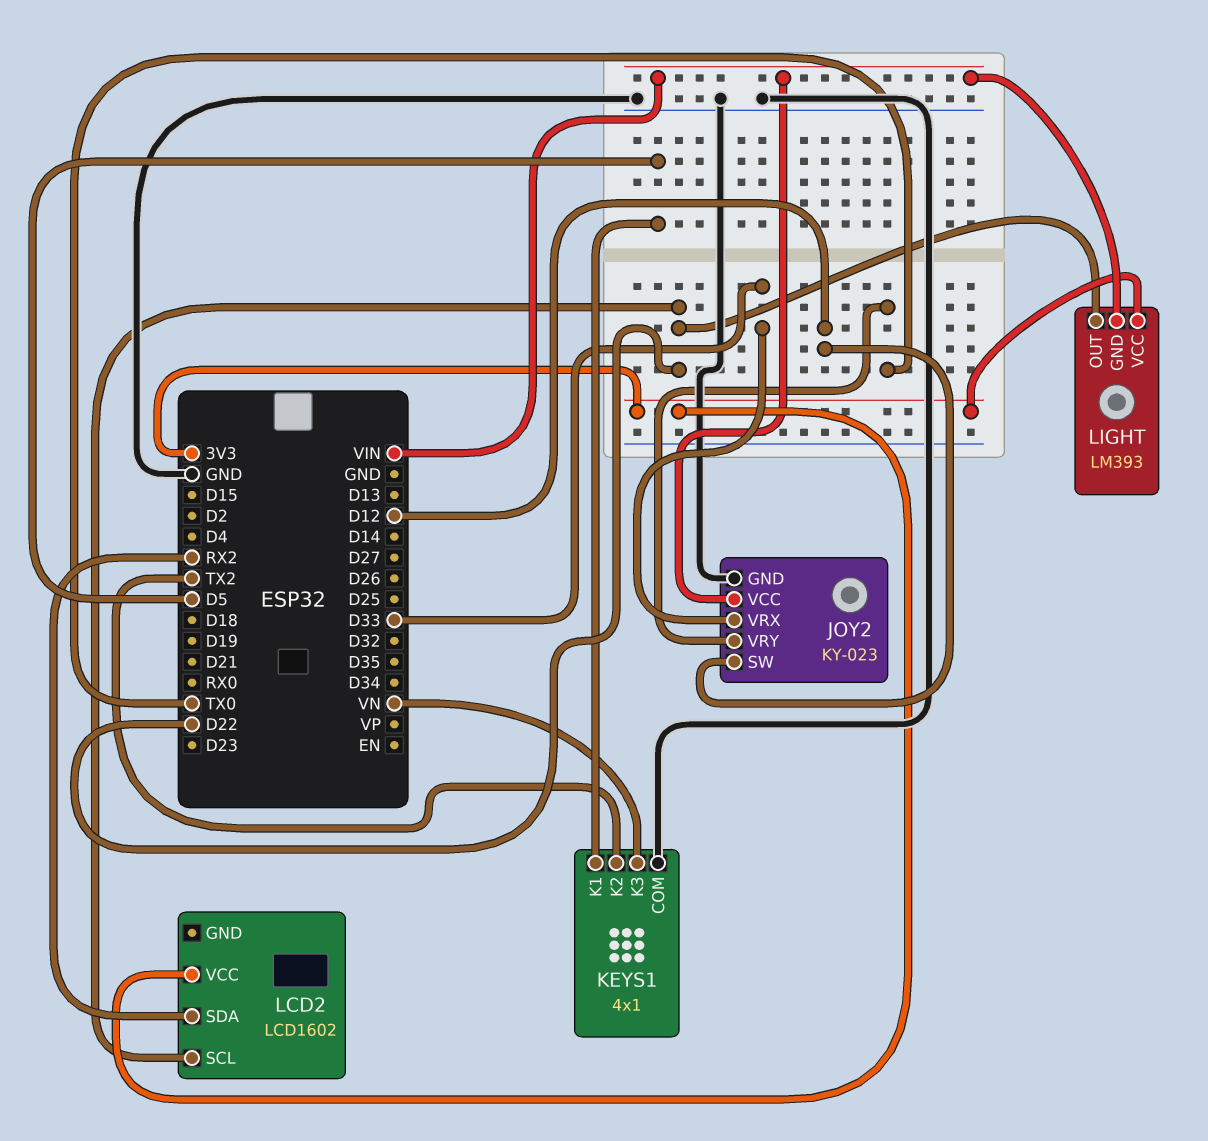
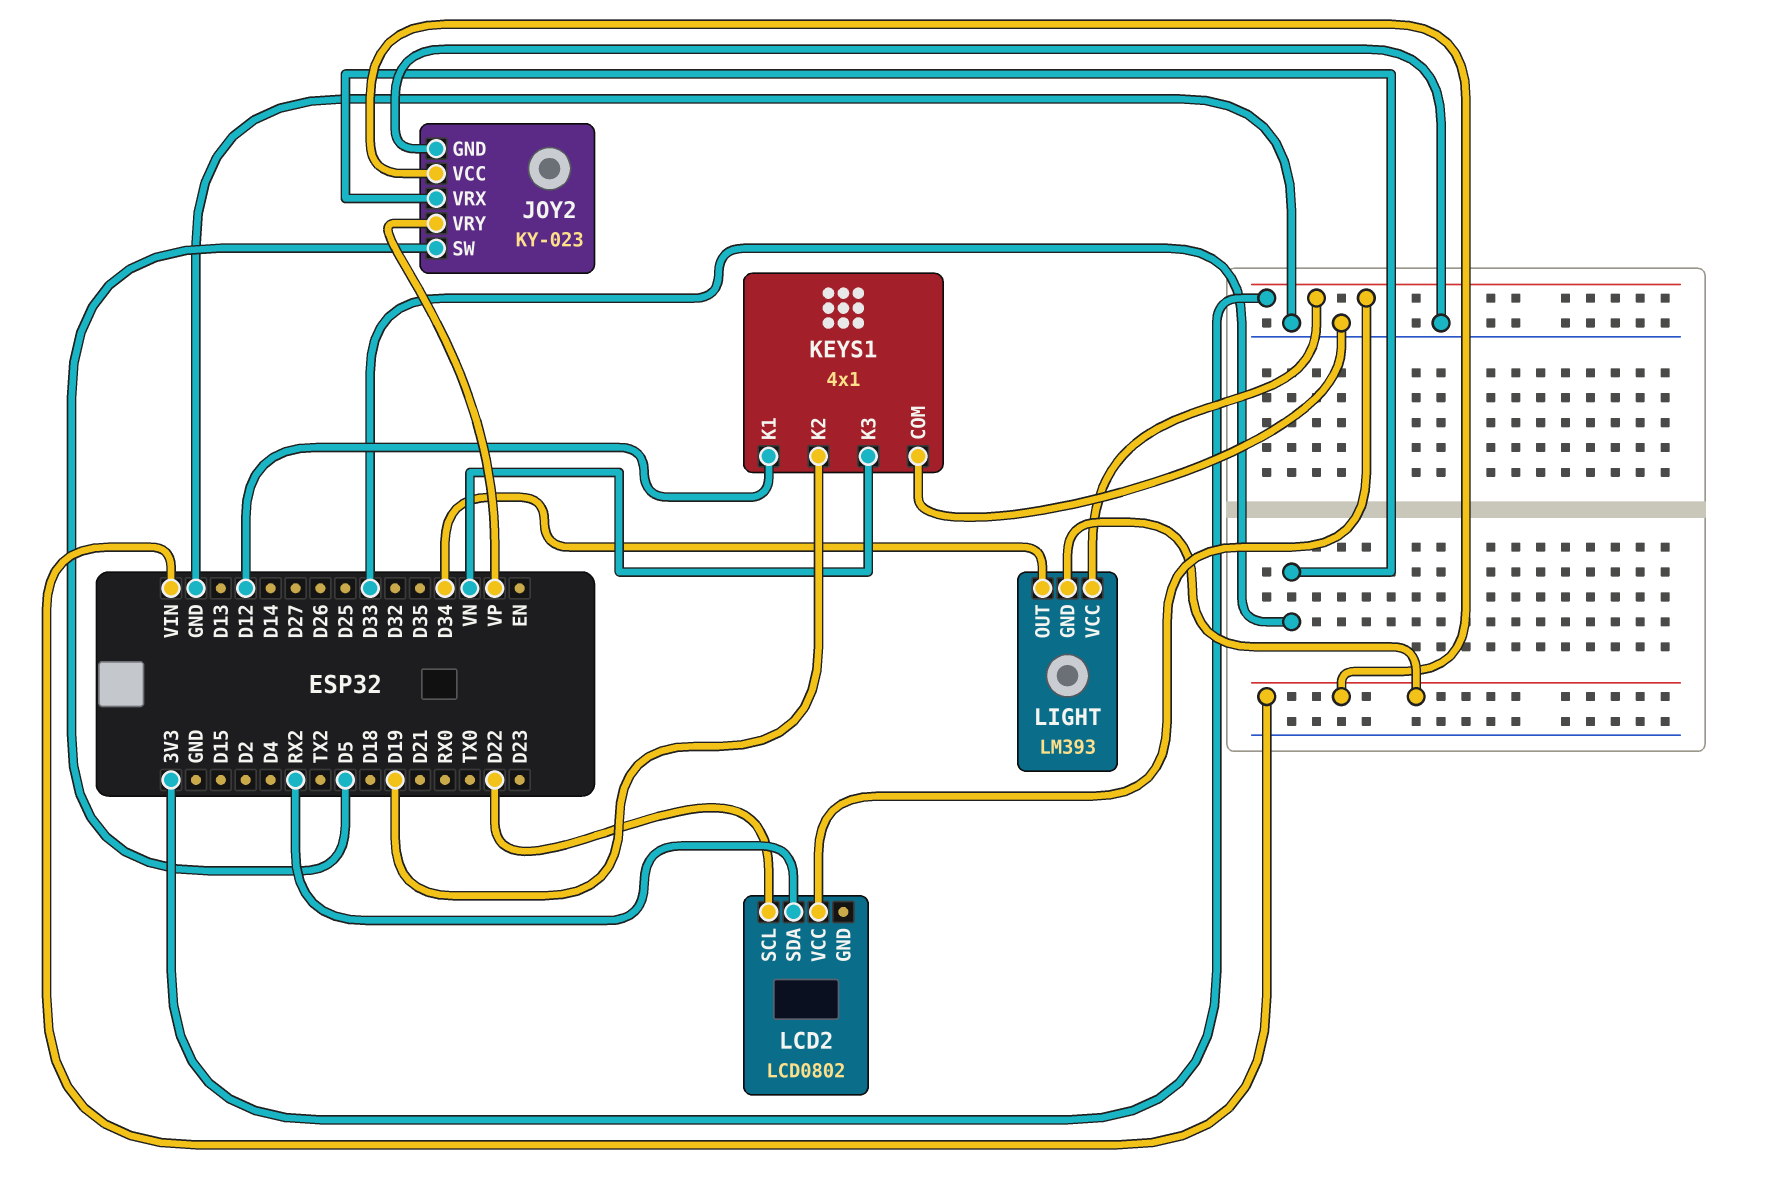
JOY2 pin SW: D12 -> D5
JOY2 pin VRY: TX0 -> VP
KEYS1 pin K1: D5 -> D12
KEYS1 pin K2: TX2 -> D19
LCD2: LCD1602 -> LCD0802
LIGHT pin OUT: D22 -> D34

